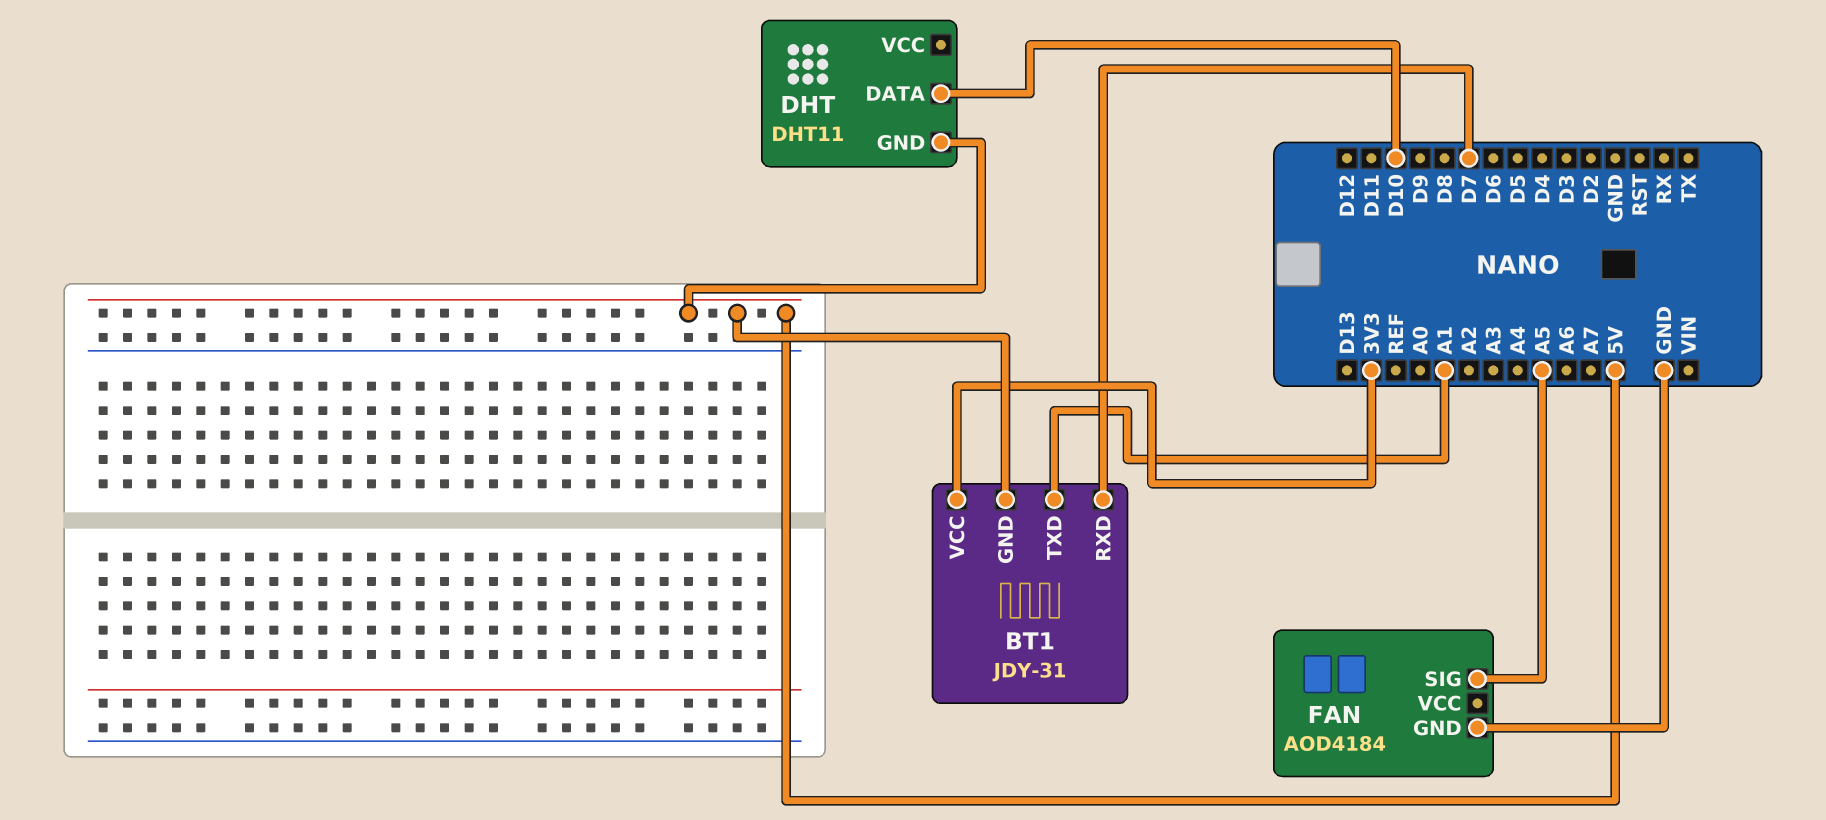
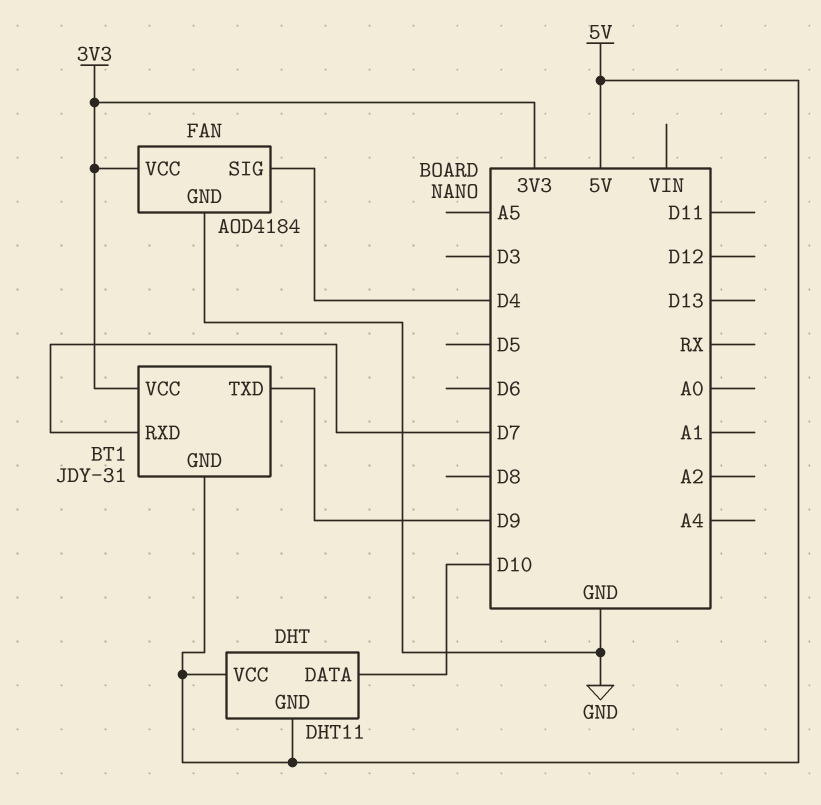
BT1 pin TXD: A1 -> D9
DHT pin VCC: none -> 5V
FAN pin SIG: A5 -> D4
FAN pin VCC: none -> 3V3

